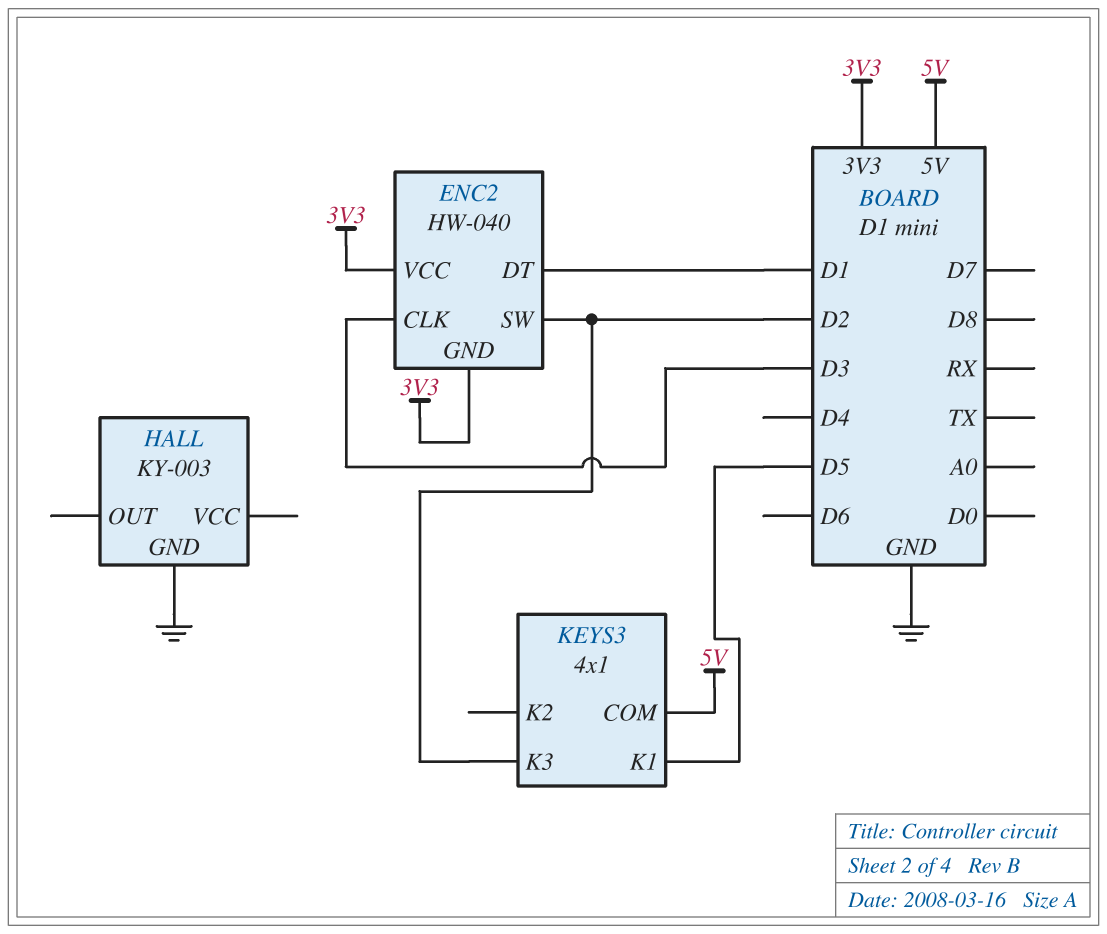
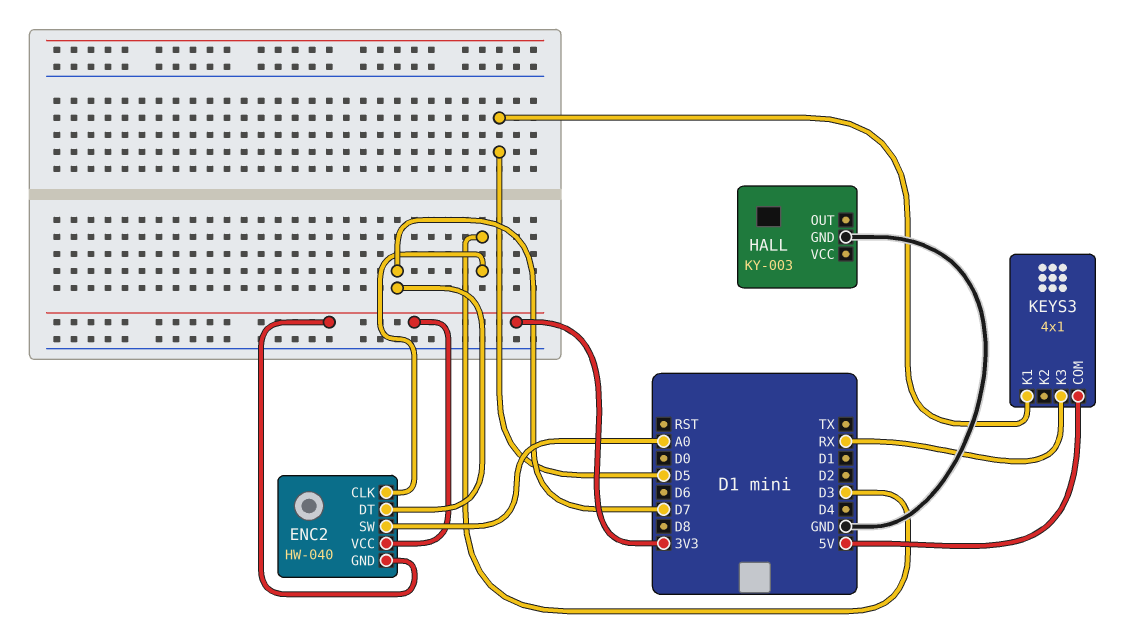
ENC2 pin DT: D1 -> D7
ENC2 pin SW: D2 -> A0
KEYS3 pin K3: D2 -> RX

